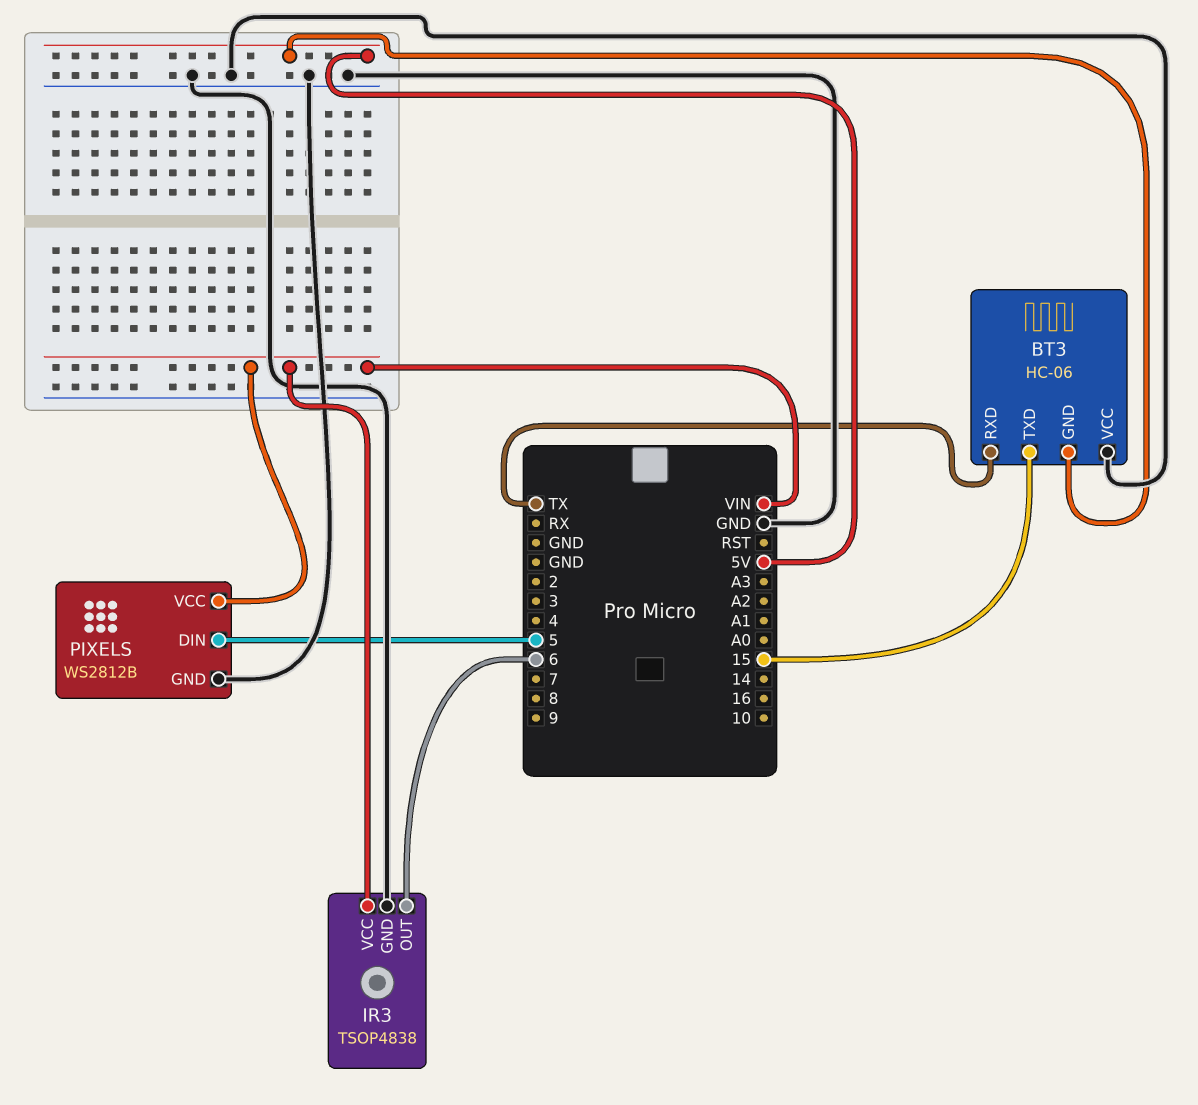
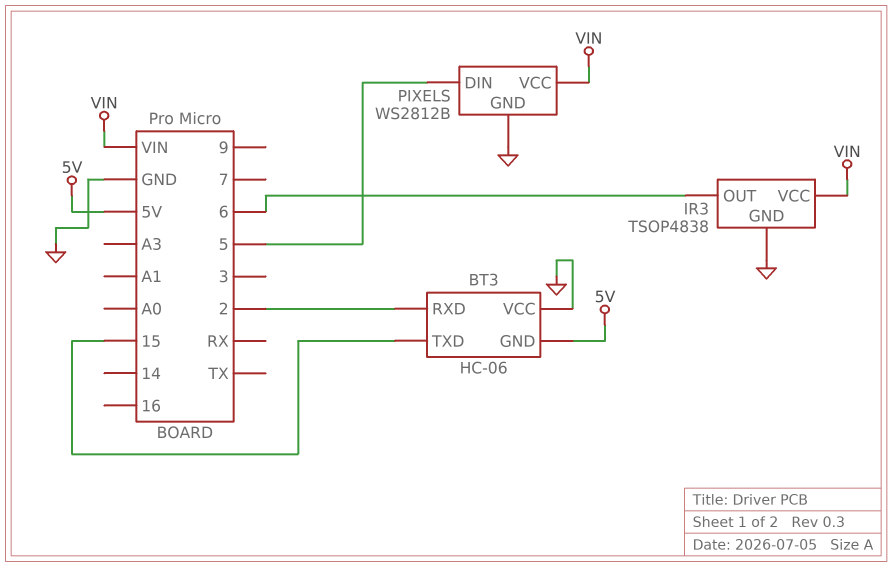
BT3 pin RXD: TX -> 2

